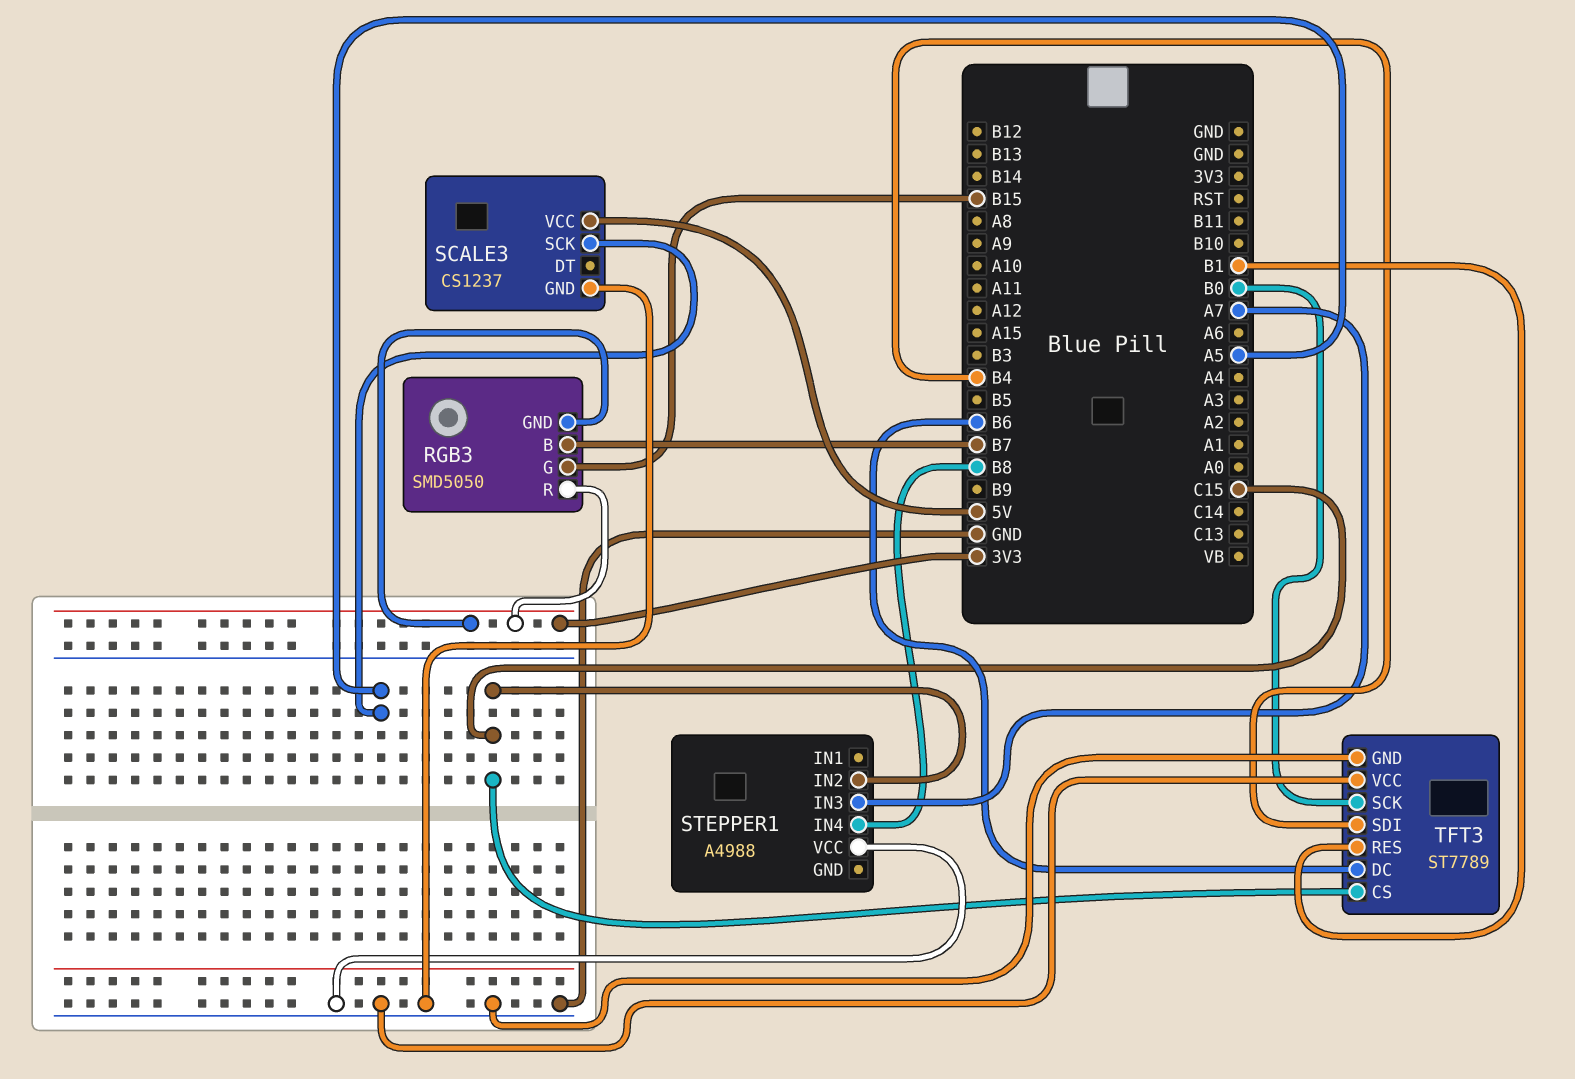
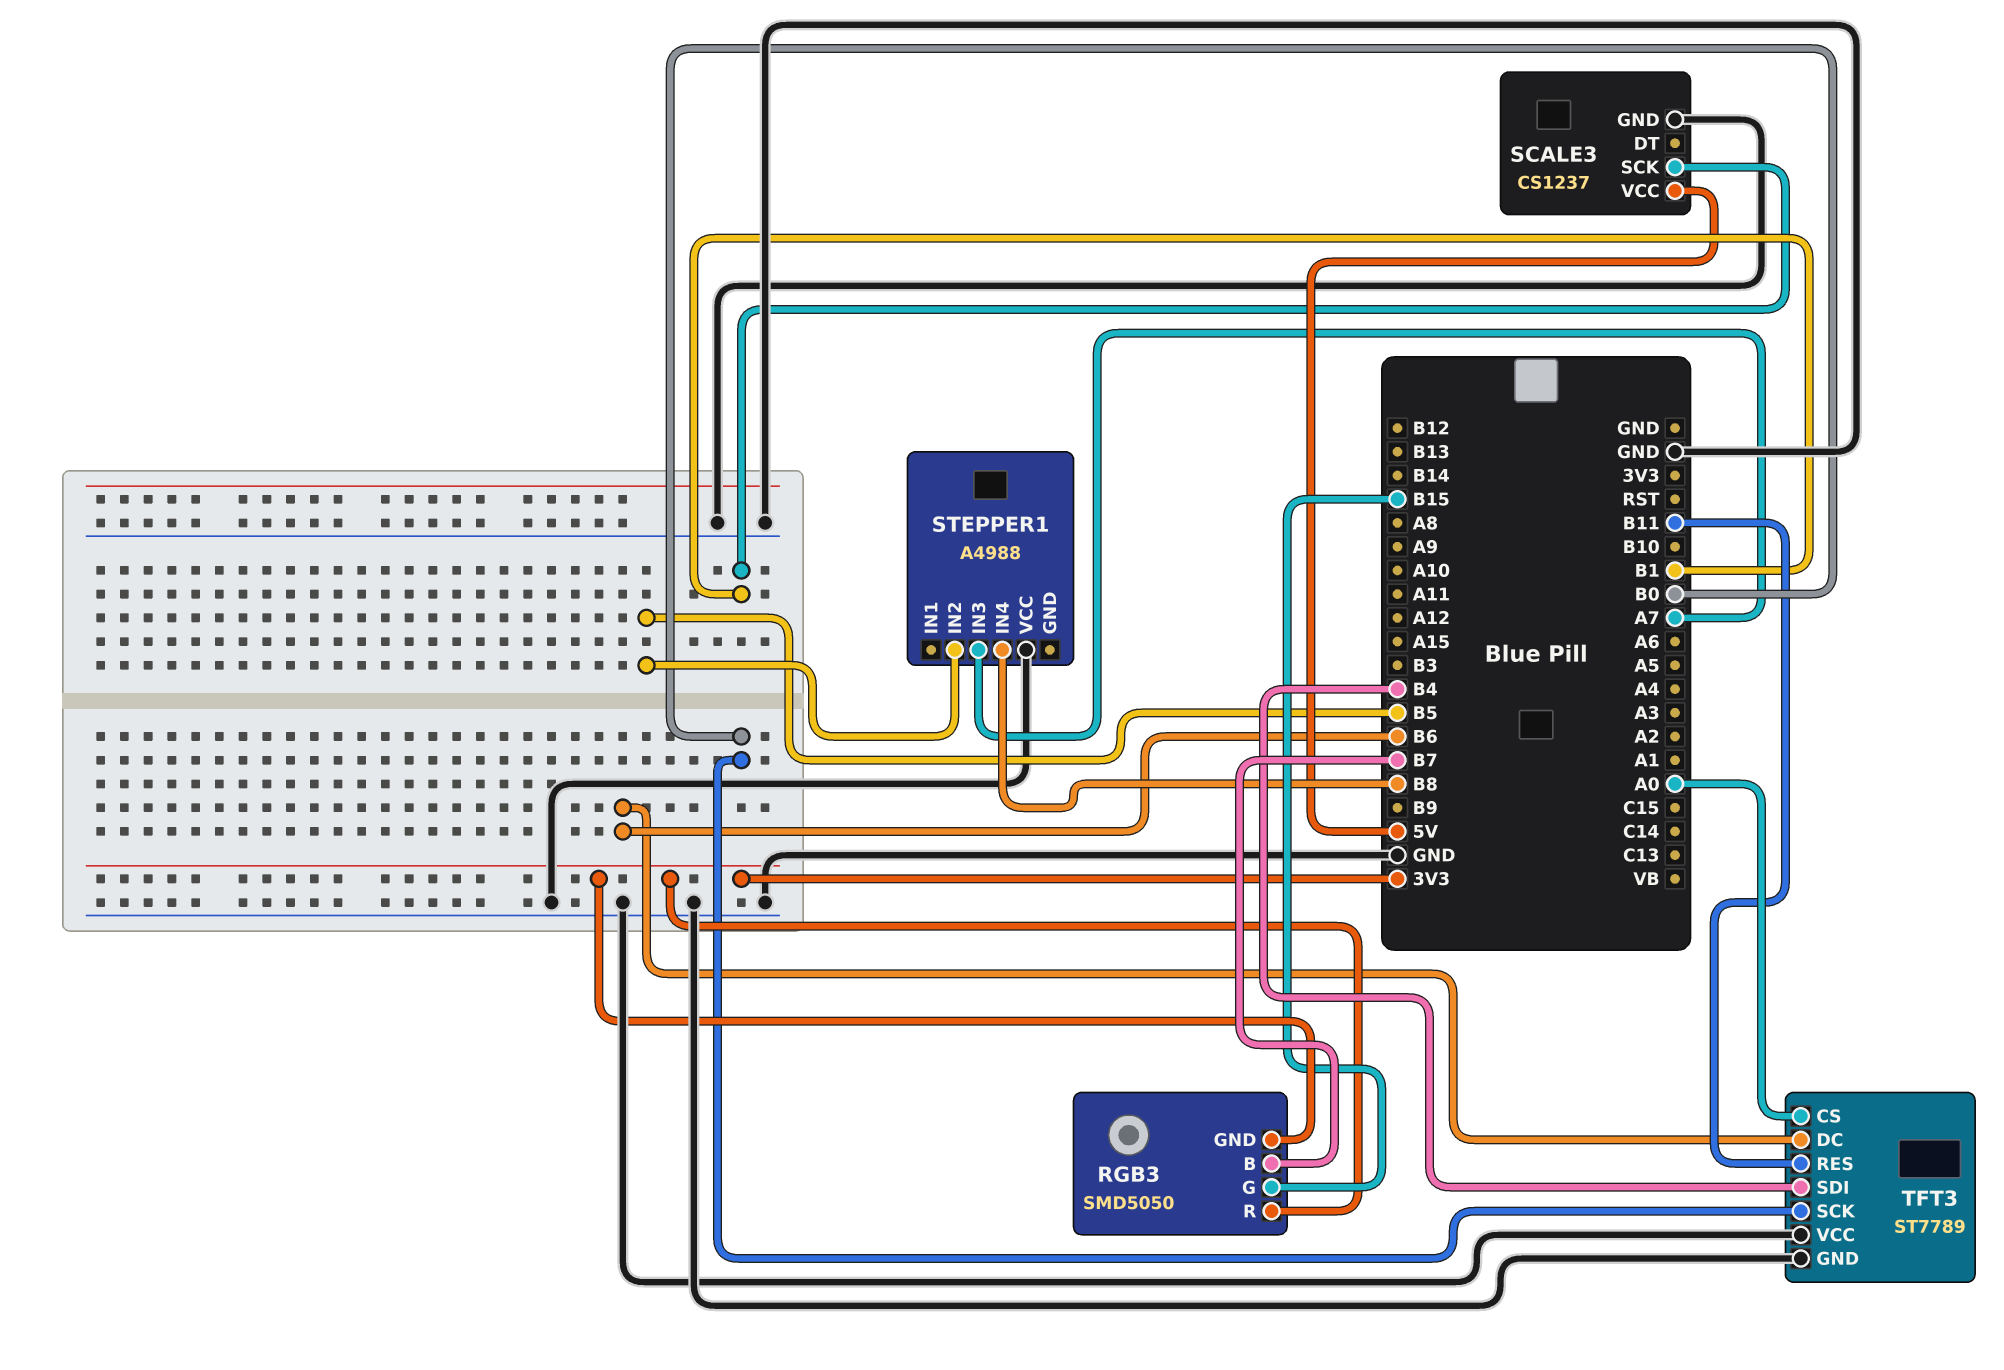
SCALE3 pin SCK: A5 -> B1
STEPPER1 pin IN2: C15 -> B5
TFT3 pin CS: C15 -> A0
TFT3 pin RES: B1 -> B11

